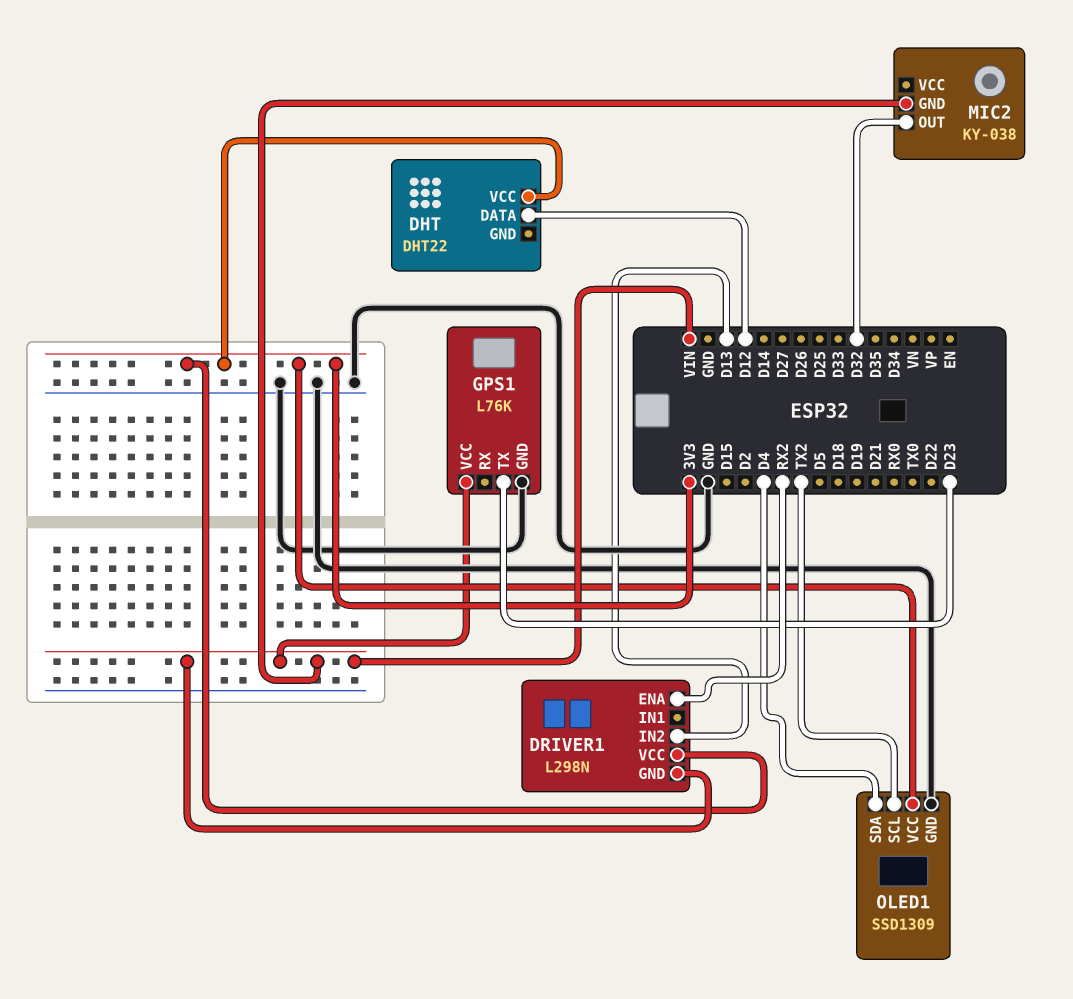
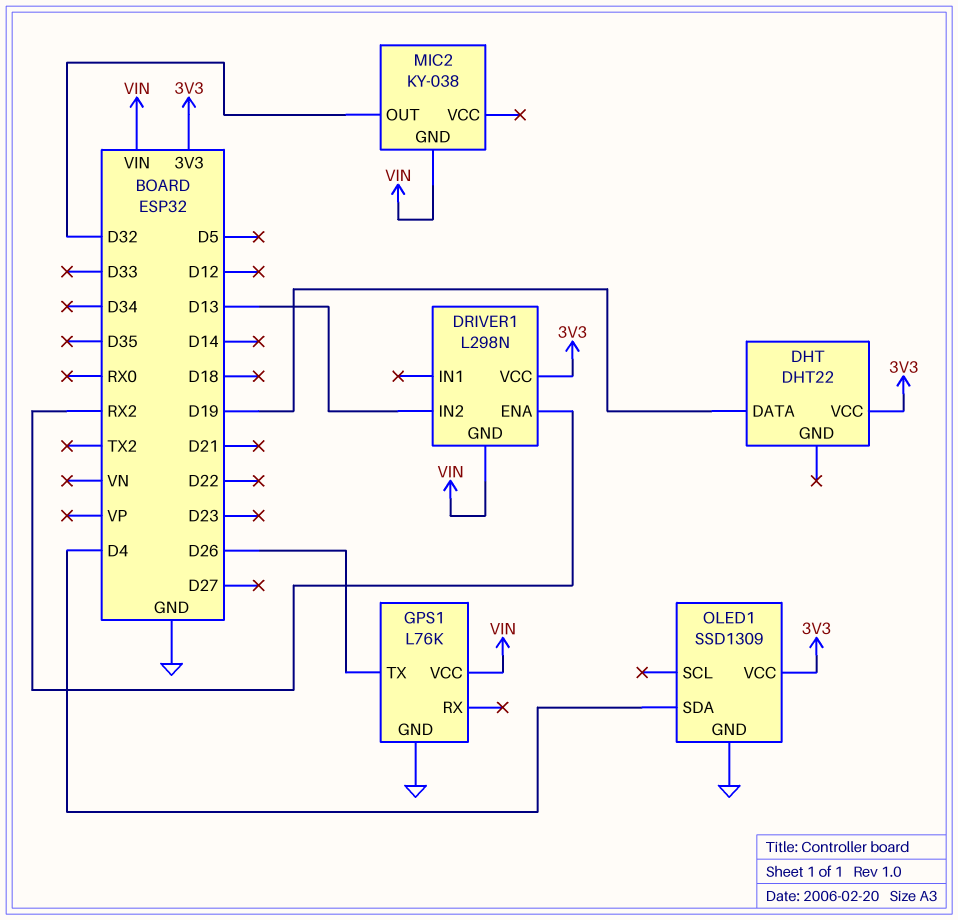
DHT pin DATA: D12 -> D19
GPS1 pin TX: D23 -> D26
OLED1 pin SCL: TX2 -> none

